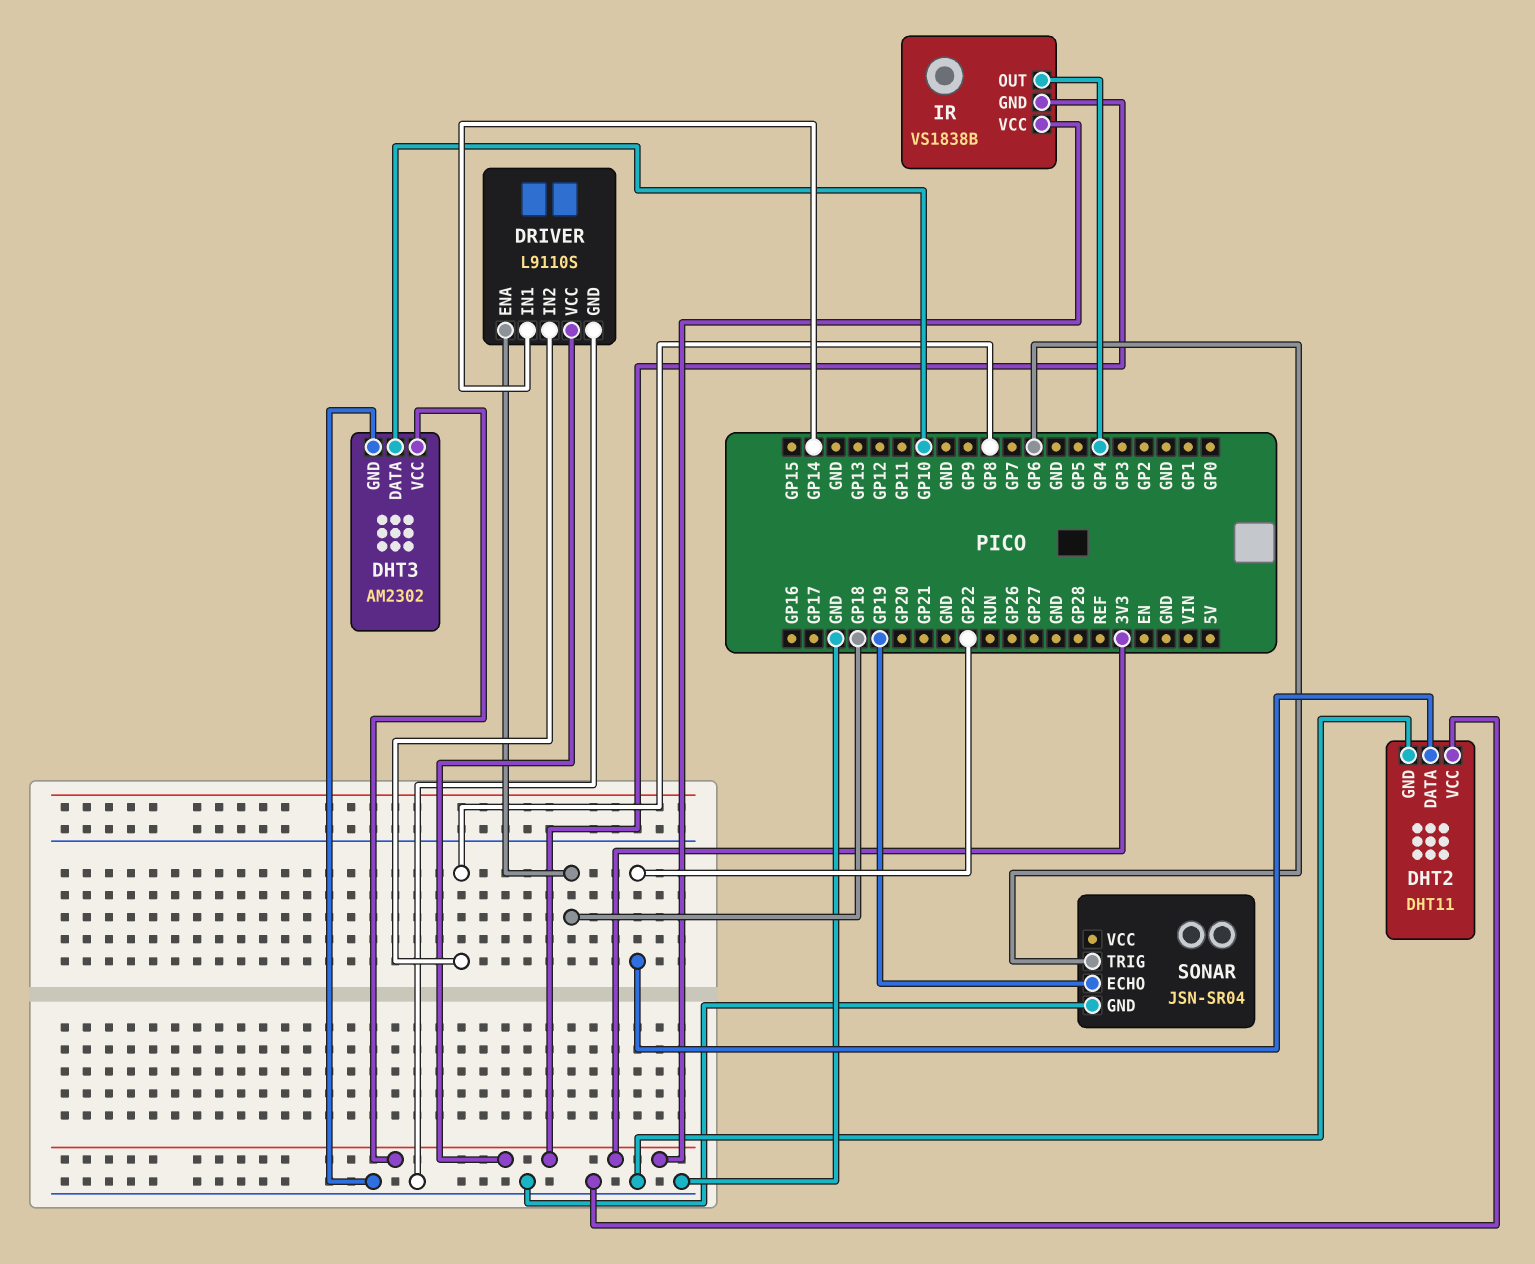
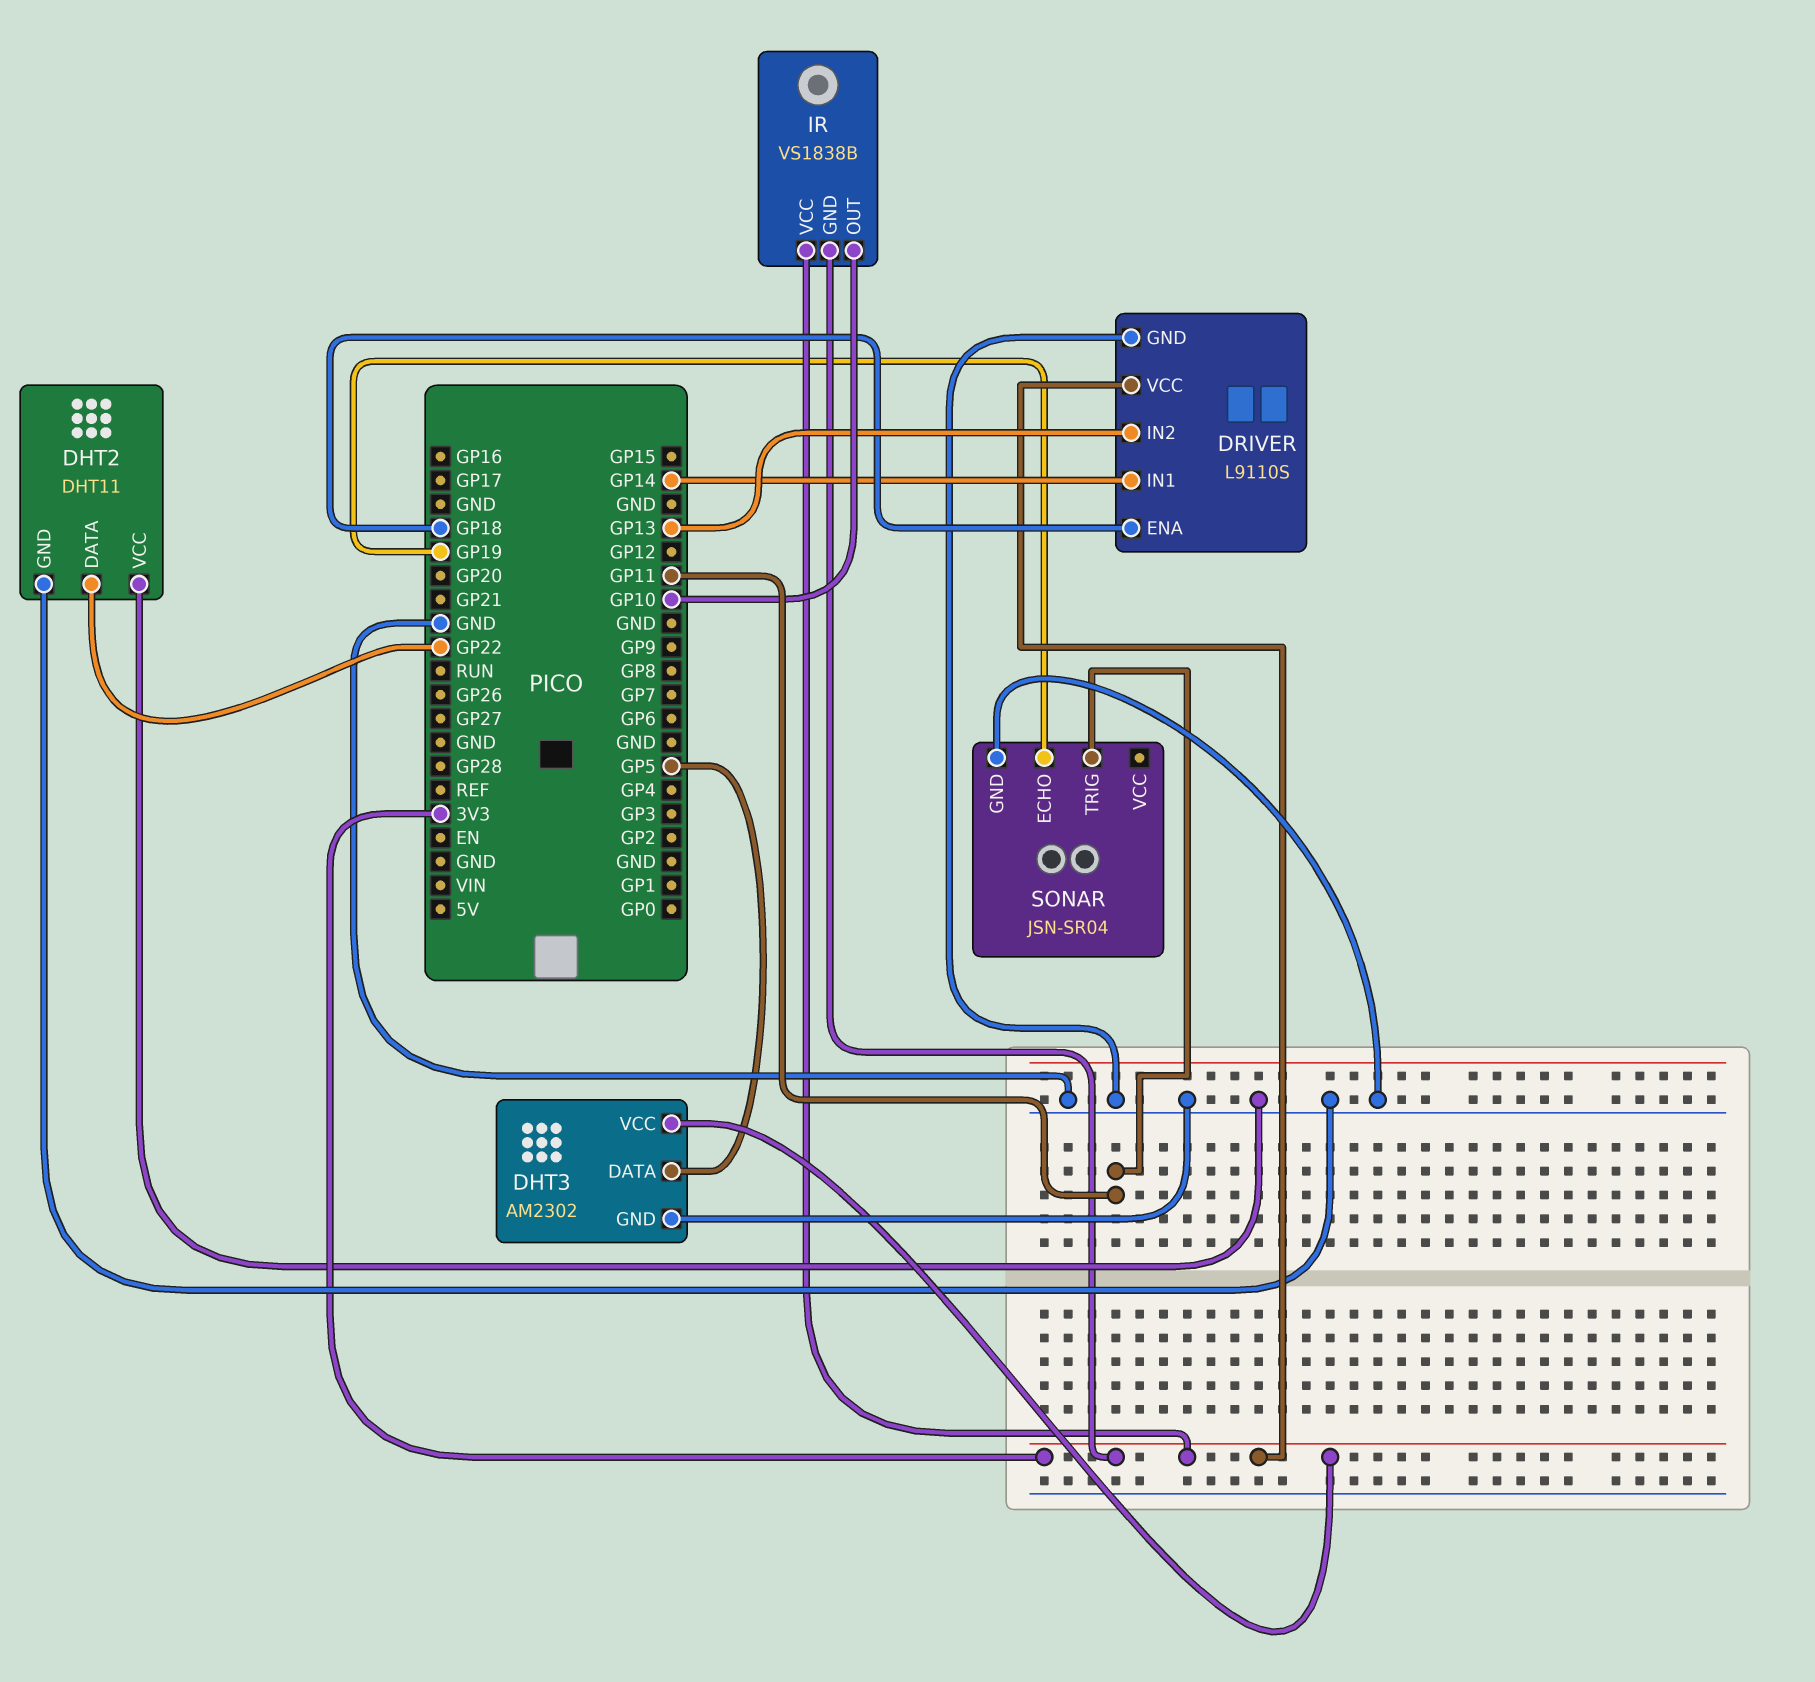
DHT3 pin DATA: GP10 -> GP5
DRIVER pin IN2: GP8 -> GP13
IR pin OUT: GP4 -> GP10
SONAR pin TRIG: GP6 -> GP11

